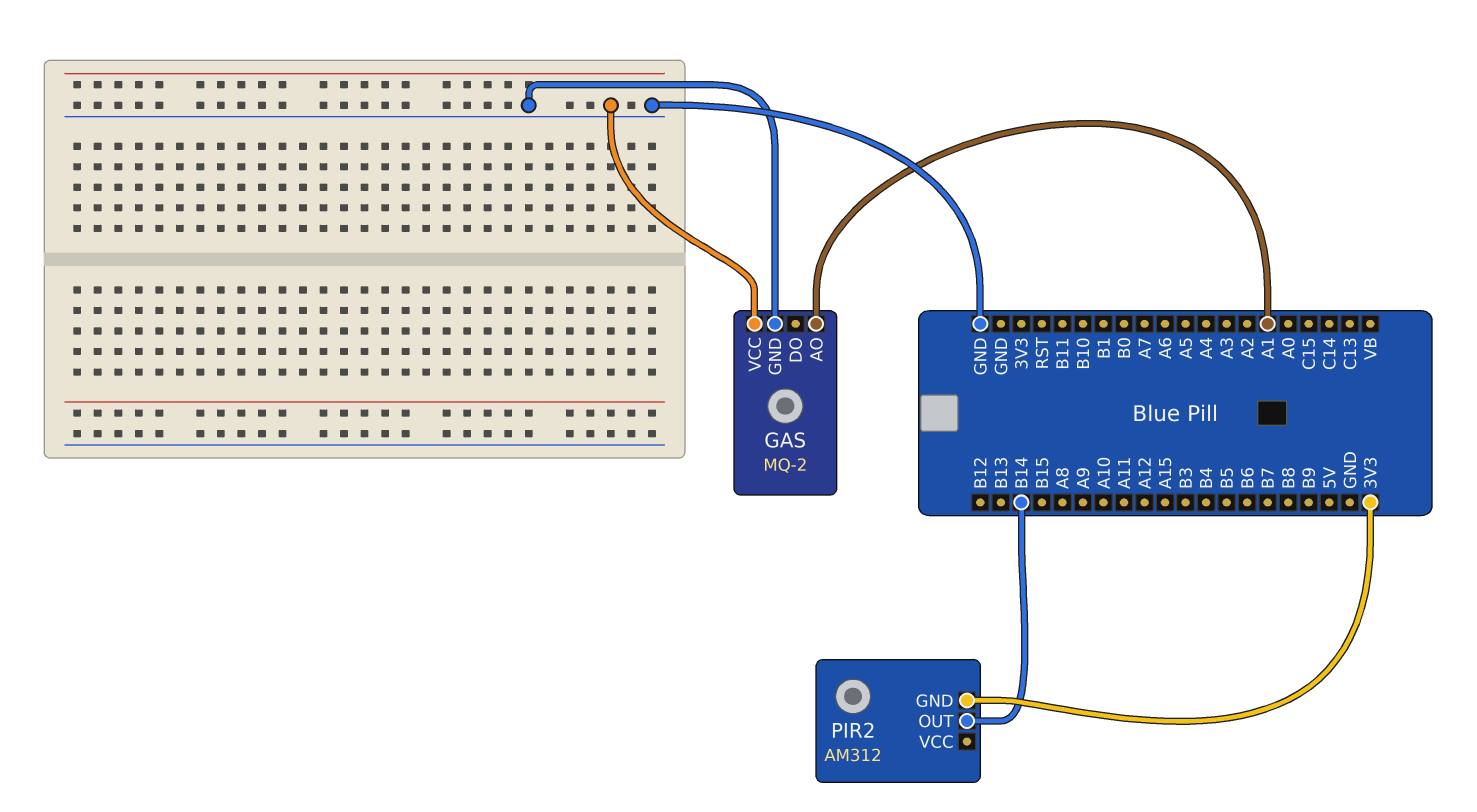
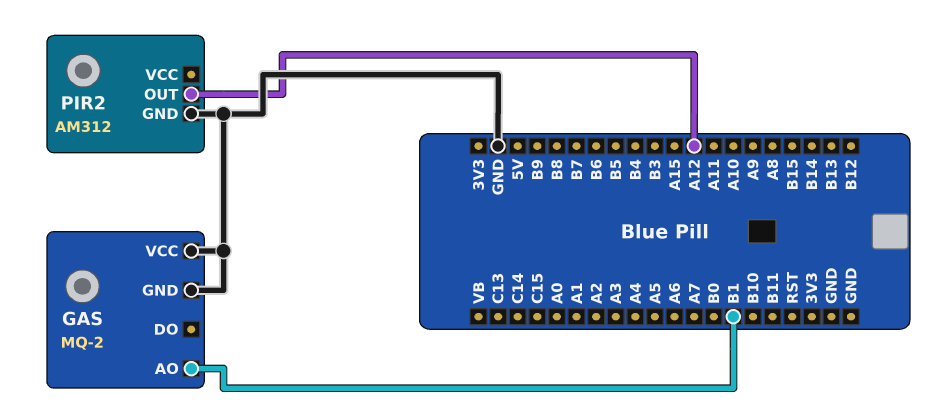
GAS pin AO: A1 -> B1
PIR2 pin GND: 3V3 -> GND
PIR2 pin OUT: B14 -> A12

